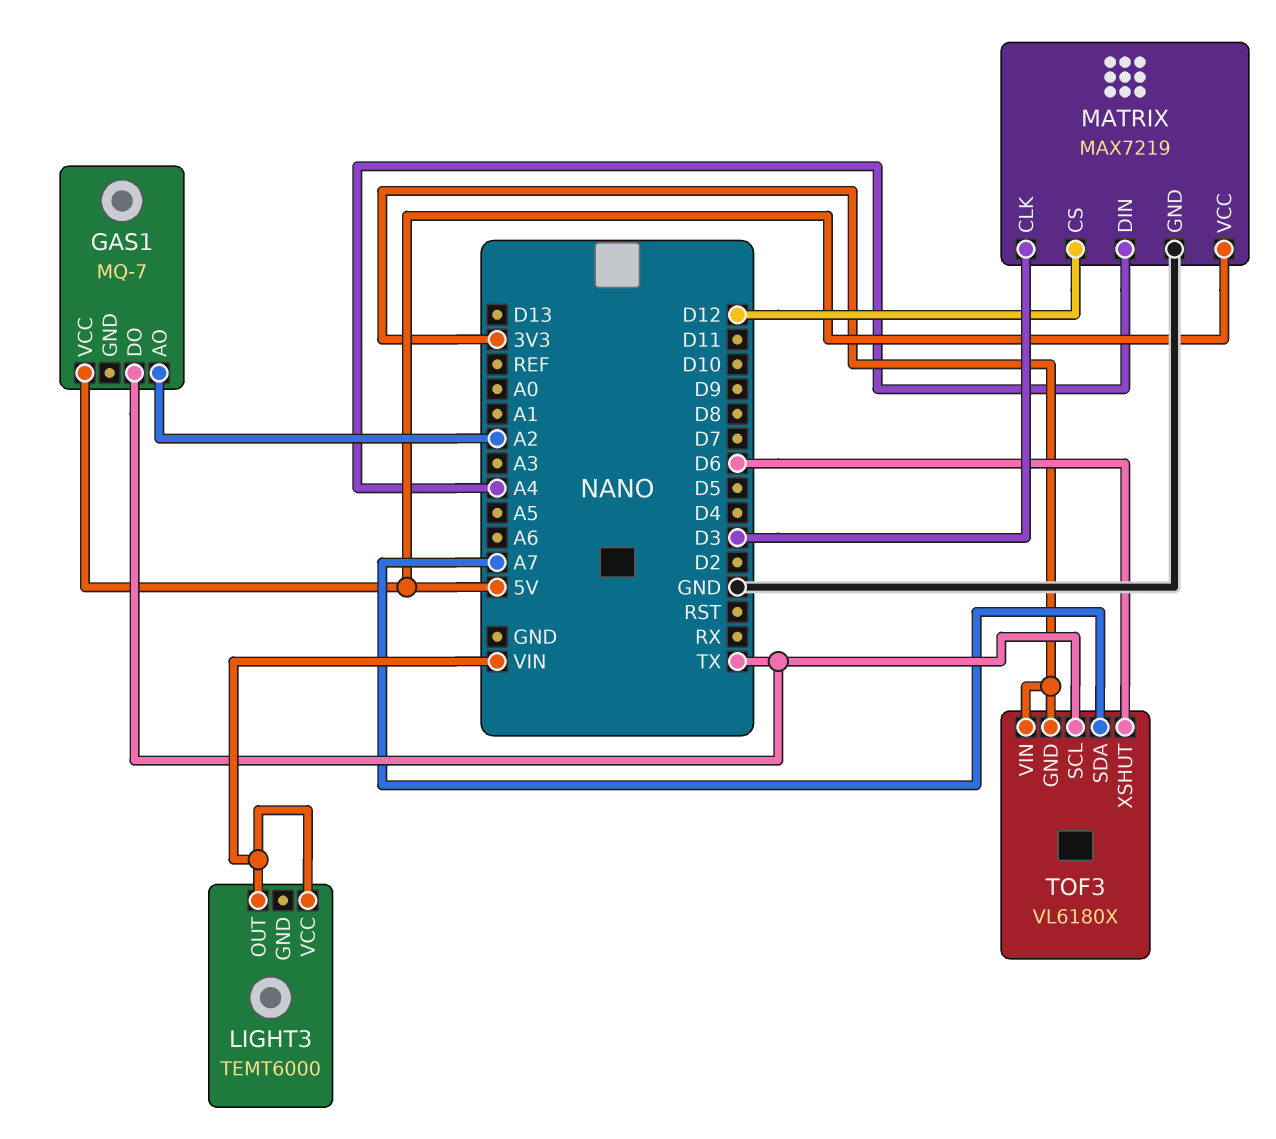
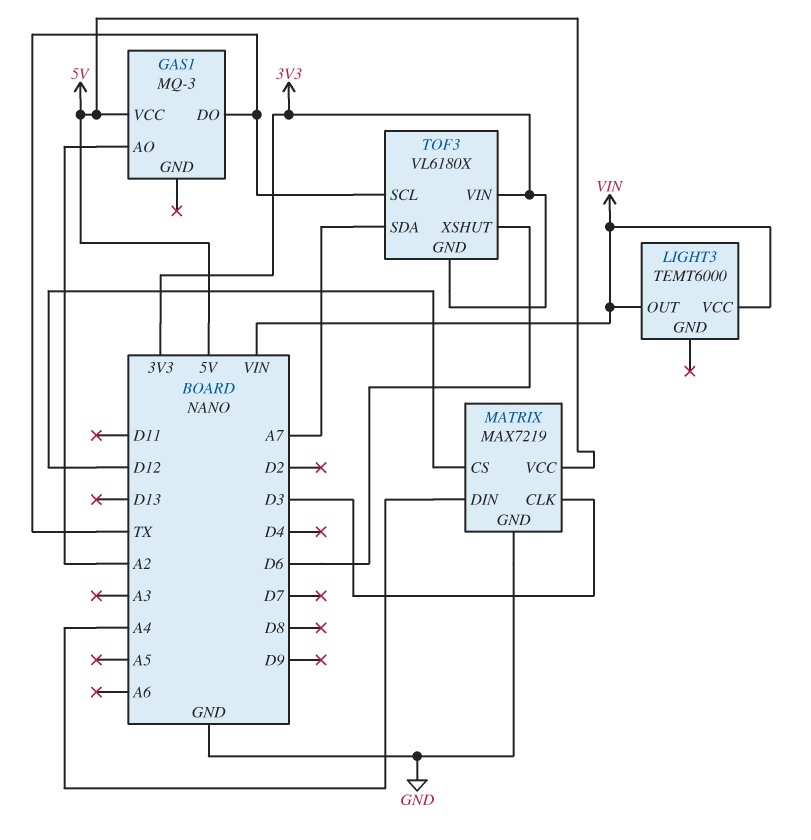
GAS1: MQ-7 -> MQ-3

